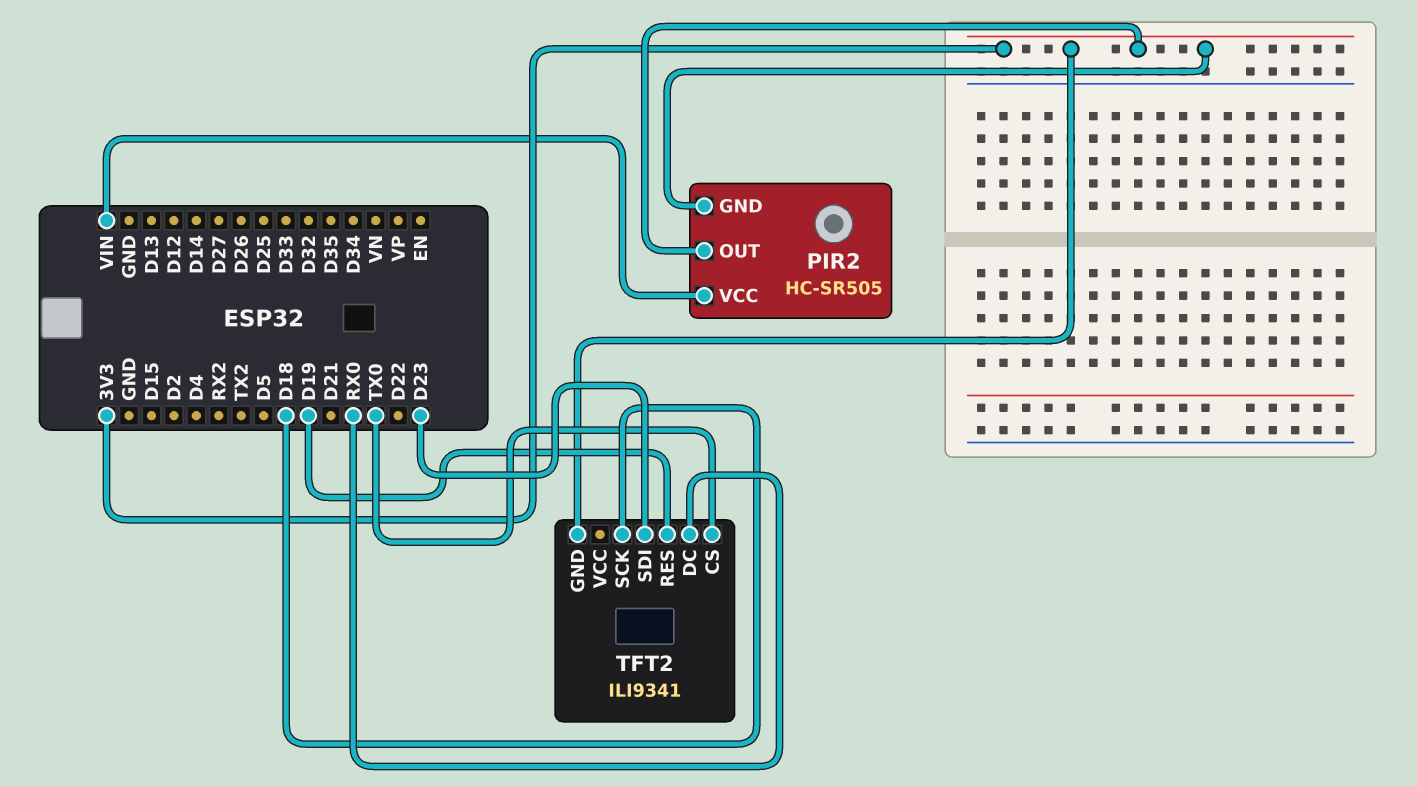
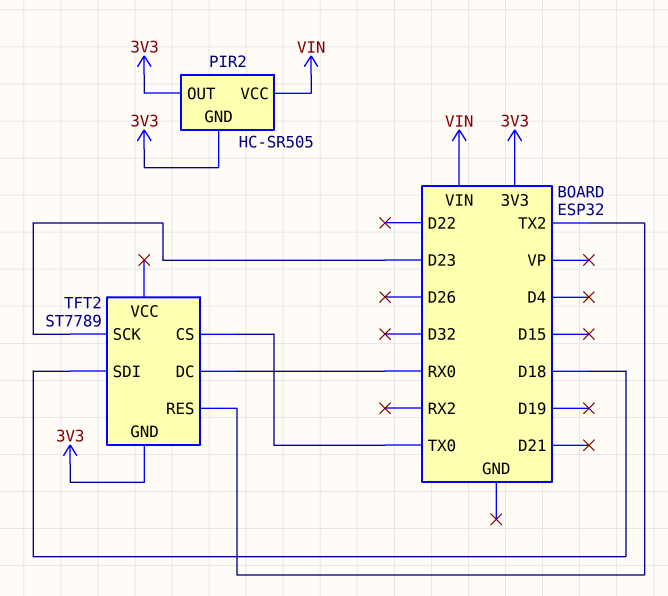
TFT2: ILI9341 -> ST7789
TFT2 pin RES: D19 -> TX2
TFT2 pin SCK: D18 -> D23
TFT2 pin SDI: D23 -> D18

